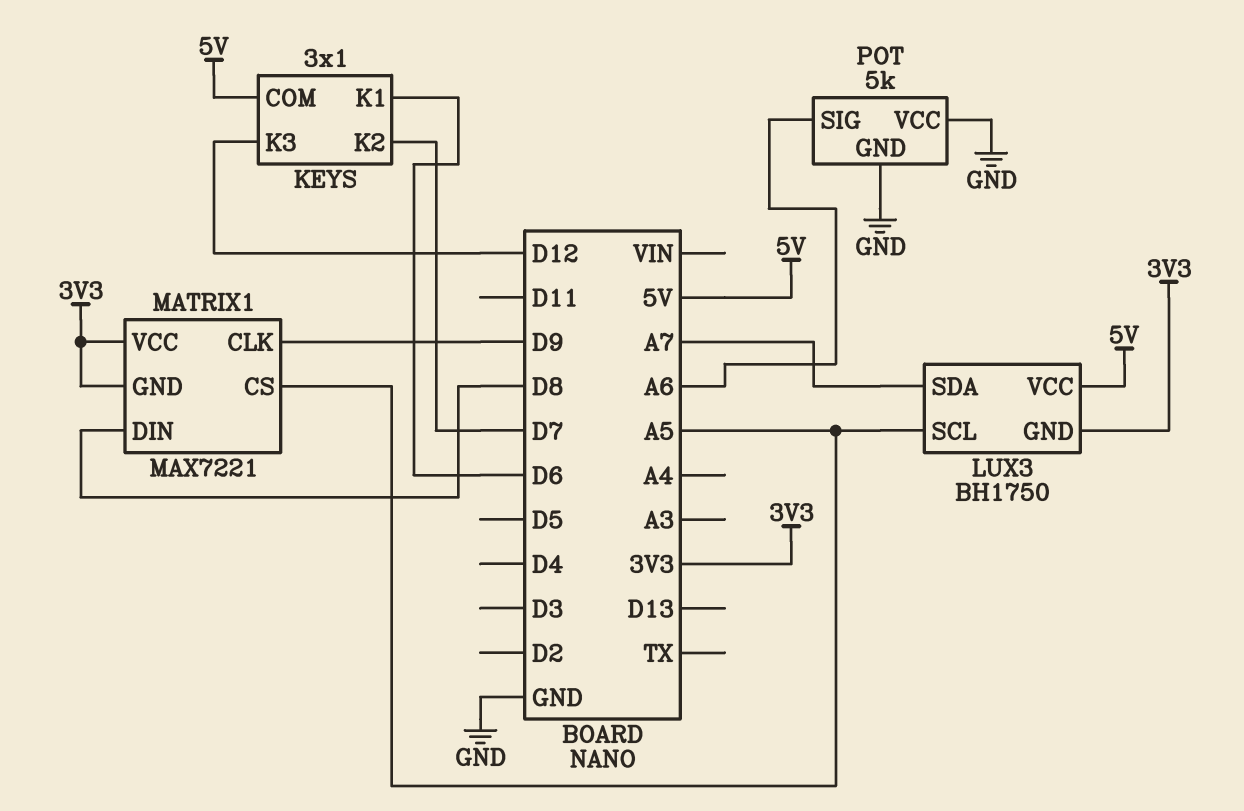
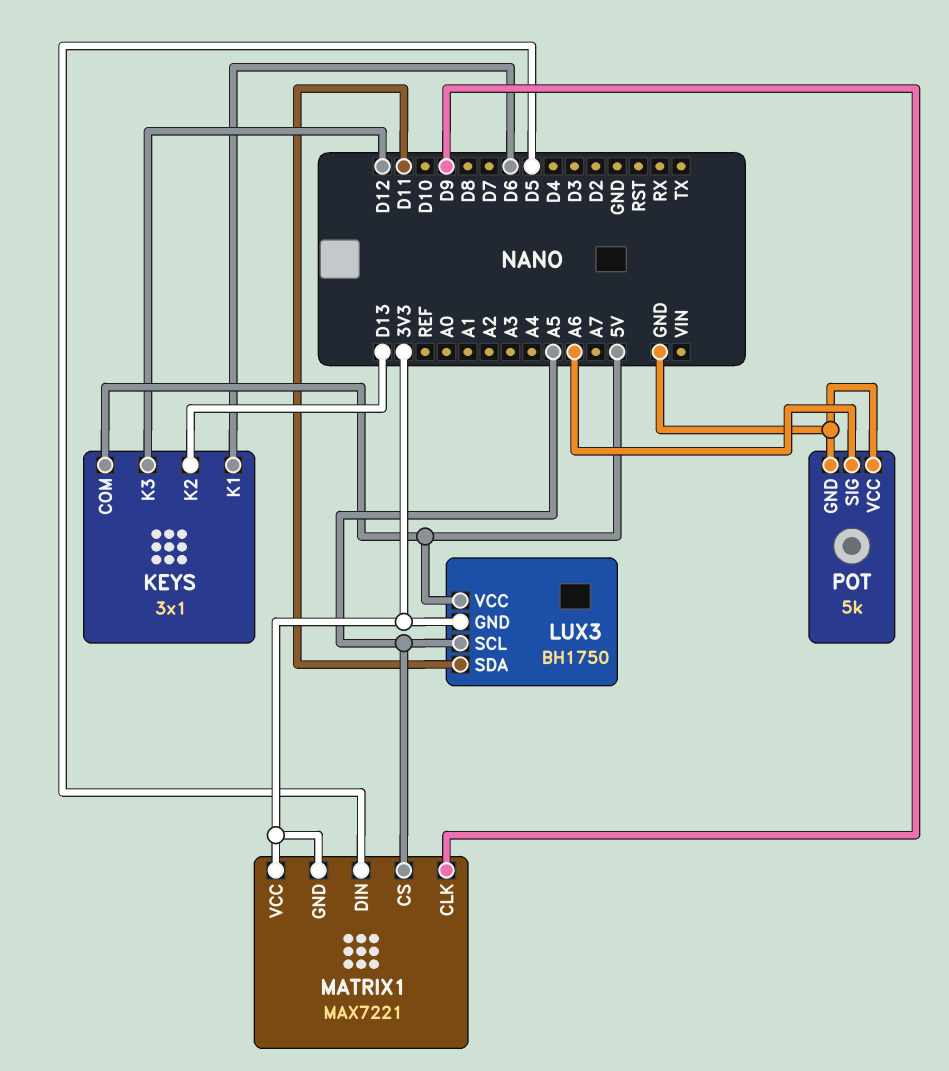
KEYS pin K2: D7 -> D13
LUX3 pin SDA: A7 -> D11
MATRIX1 pin DIN: D8 -> D5

